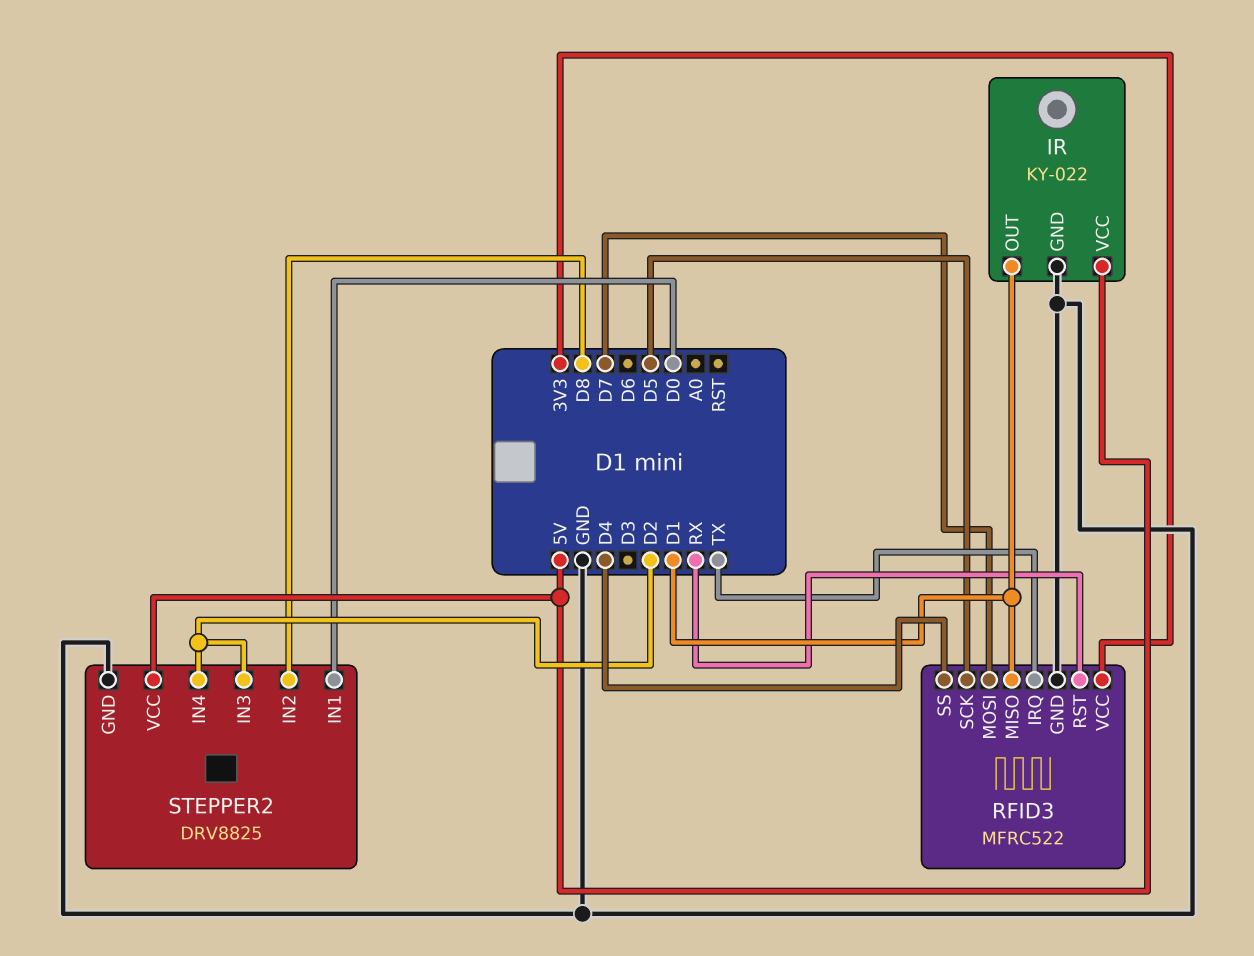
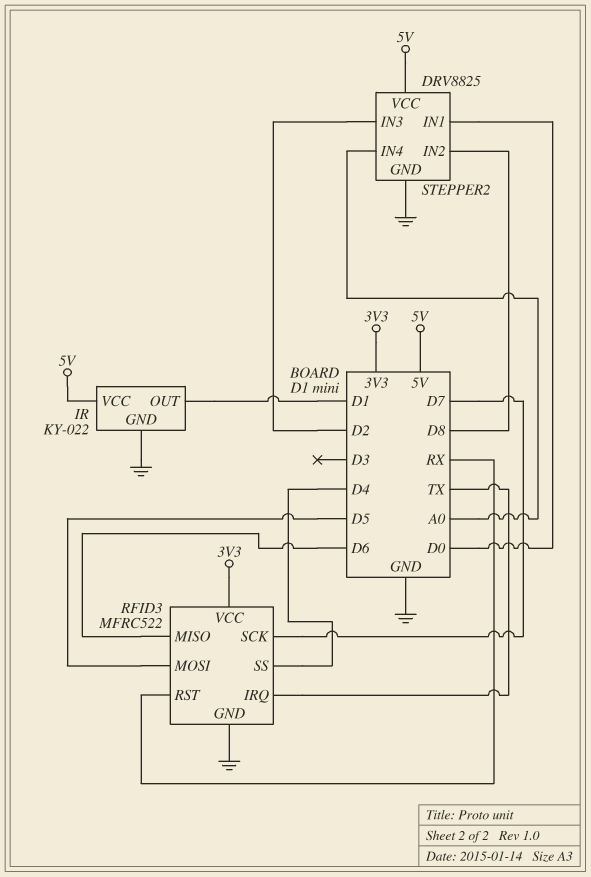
RFID3 pin MISO: D1 -> D6
RFID3 pin MOSI: D7 -> D5
RFID3 pin SCK: D5 -> D7
STEPPER2 pin IN4: D2 -> A0

